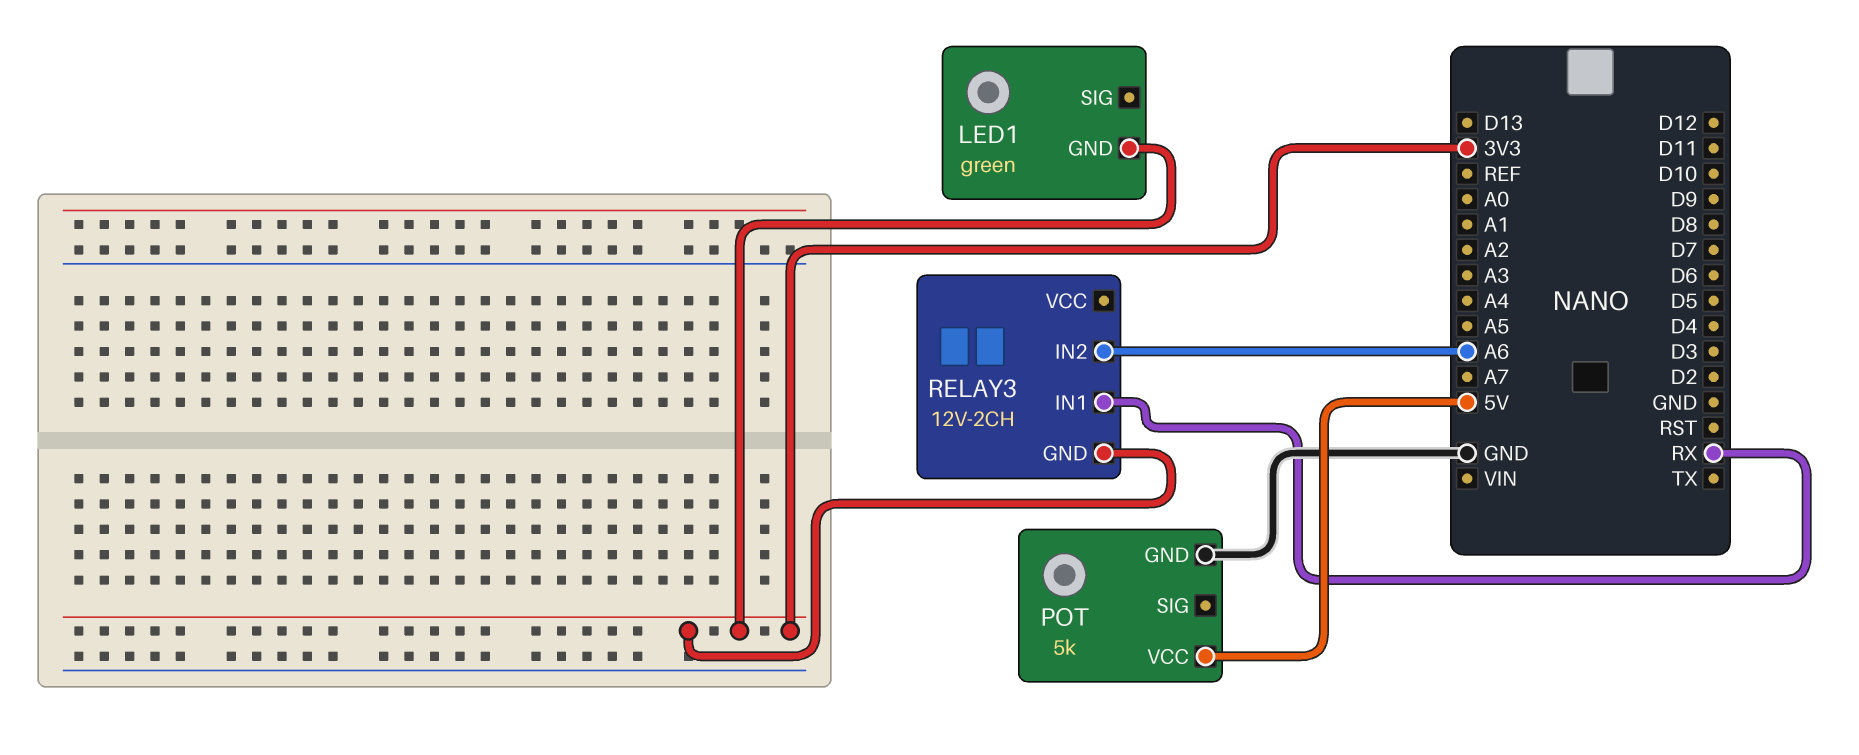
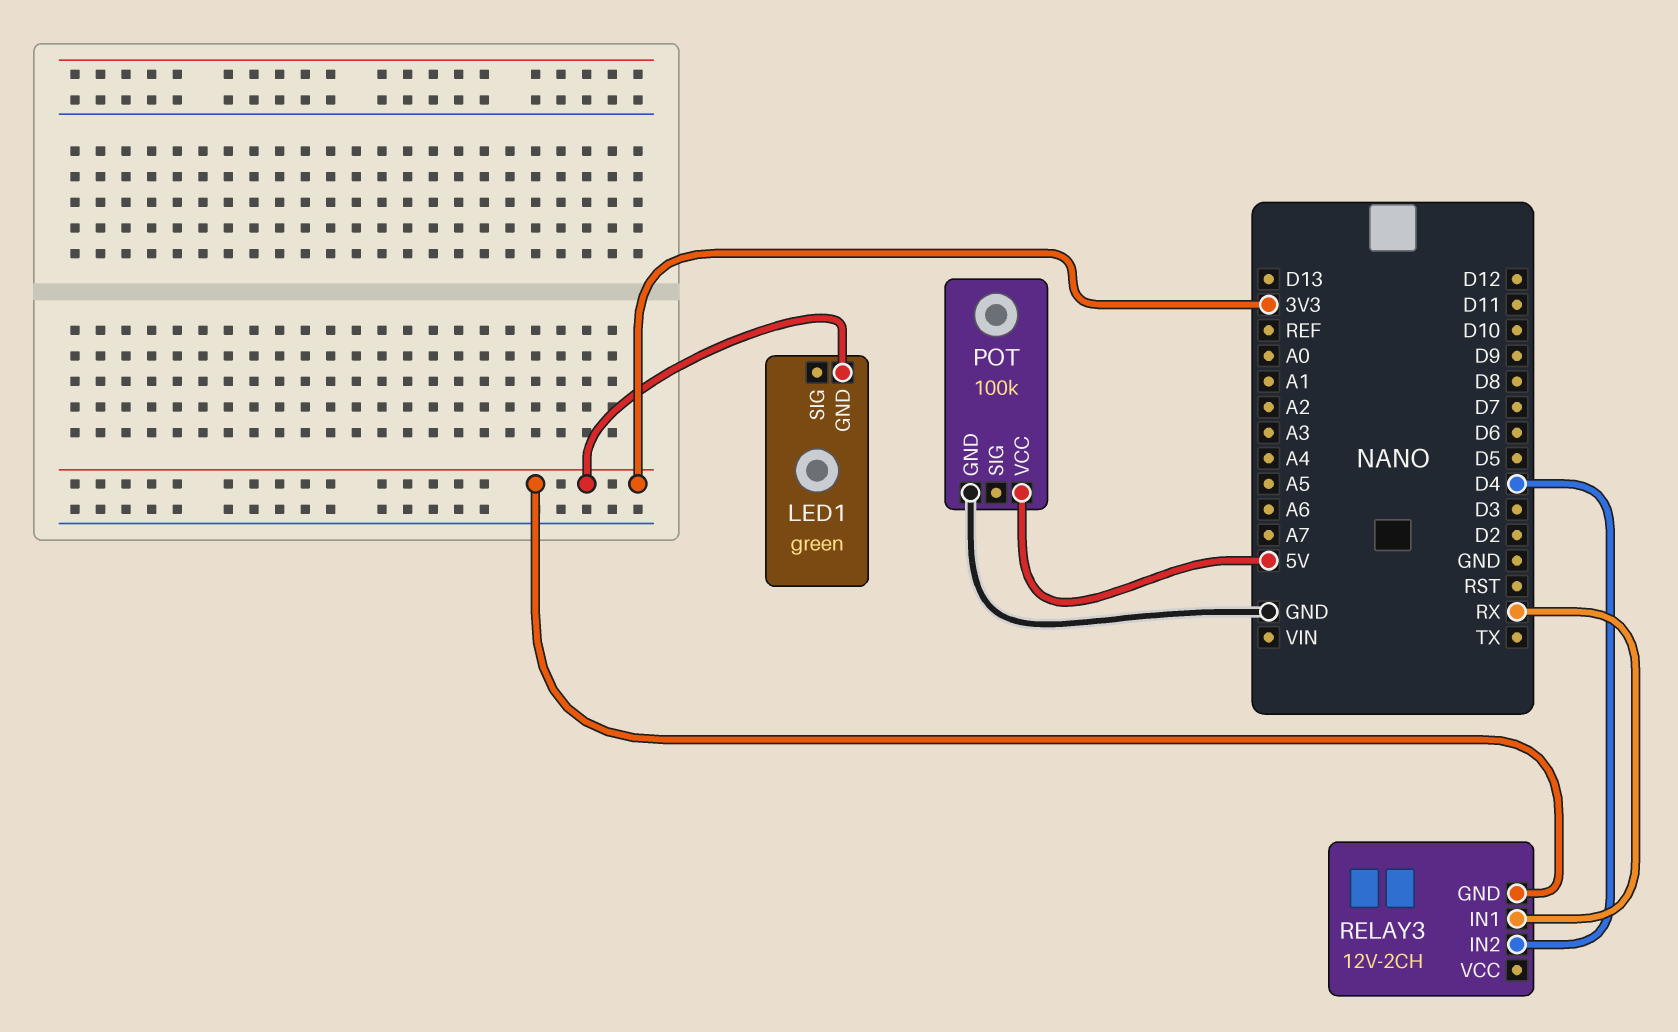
POT: 5k -> 100k
RELAY3 pin IN2: A6 -> D4

